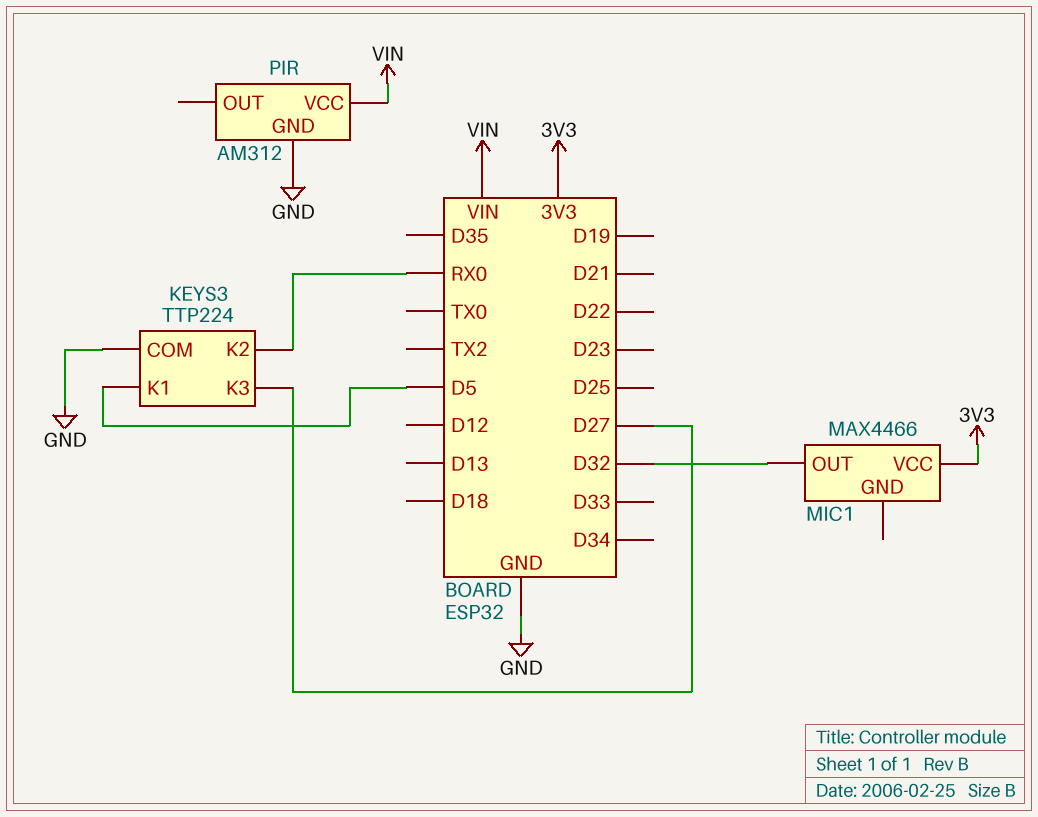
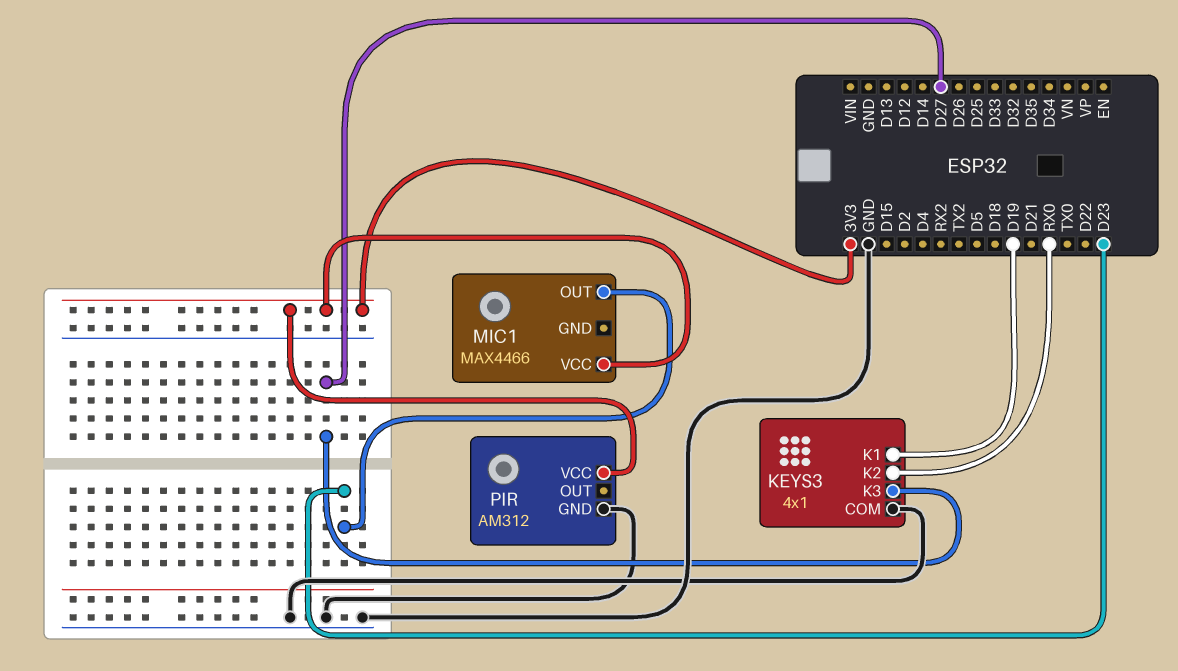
KEYS3: TTP224 -> 4x1
KEYS3 pin K1: D5 -> D19
MIC1 pin OUT: D32 -> D23
PIR pin VCC: VIN -> 3V3

